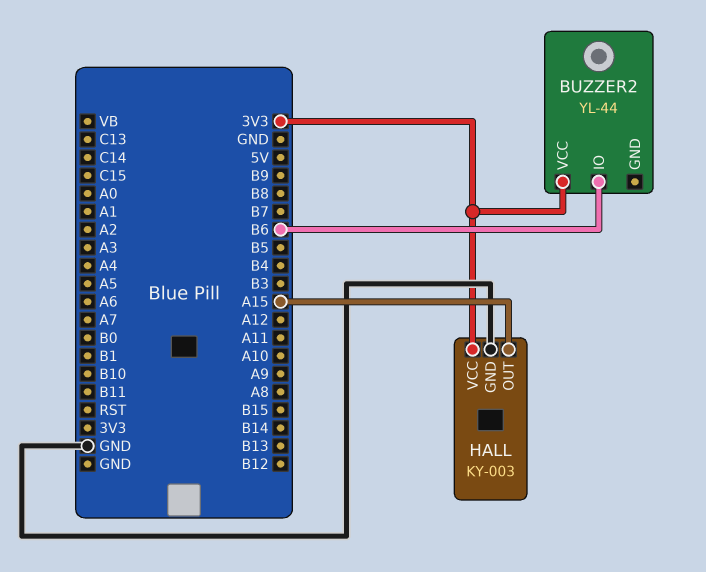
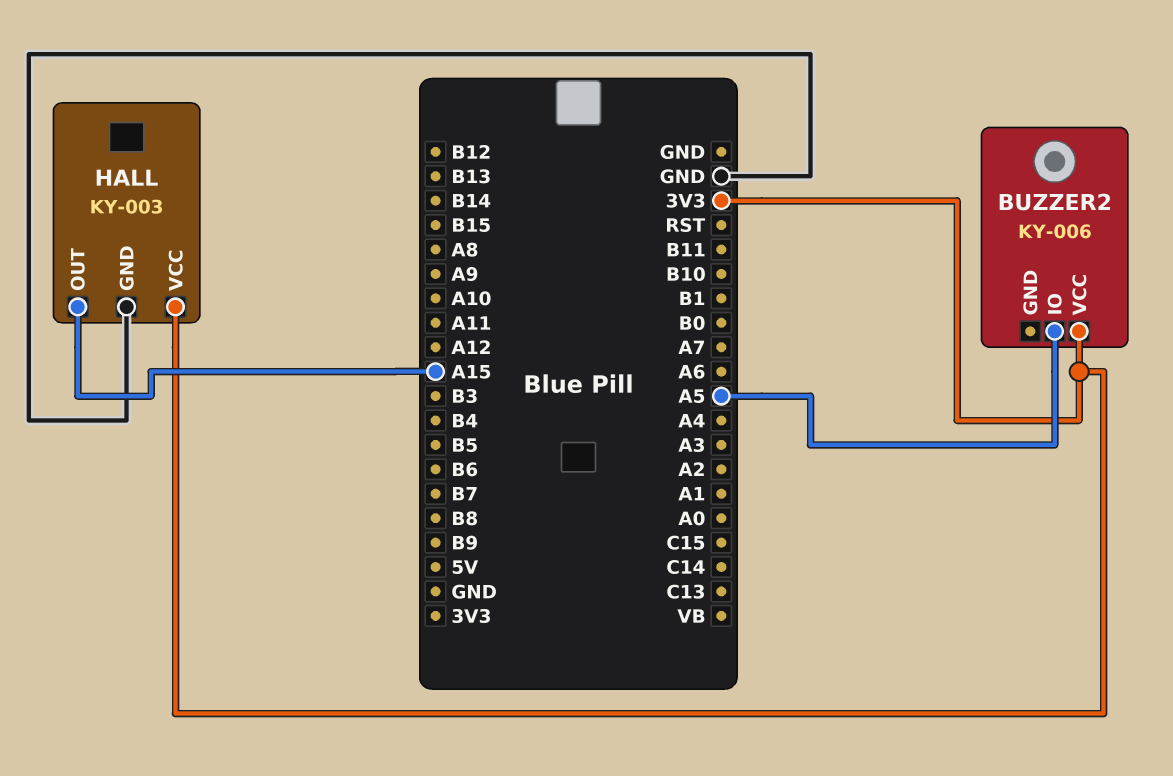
BUZZER2: YL-44 -> KY-006
BUZZER2 pin IO: B6 -> A5

